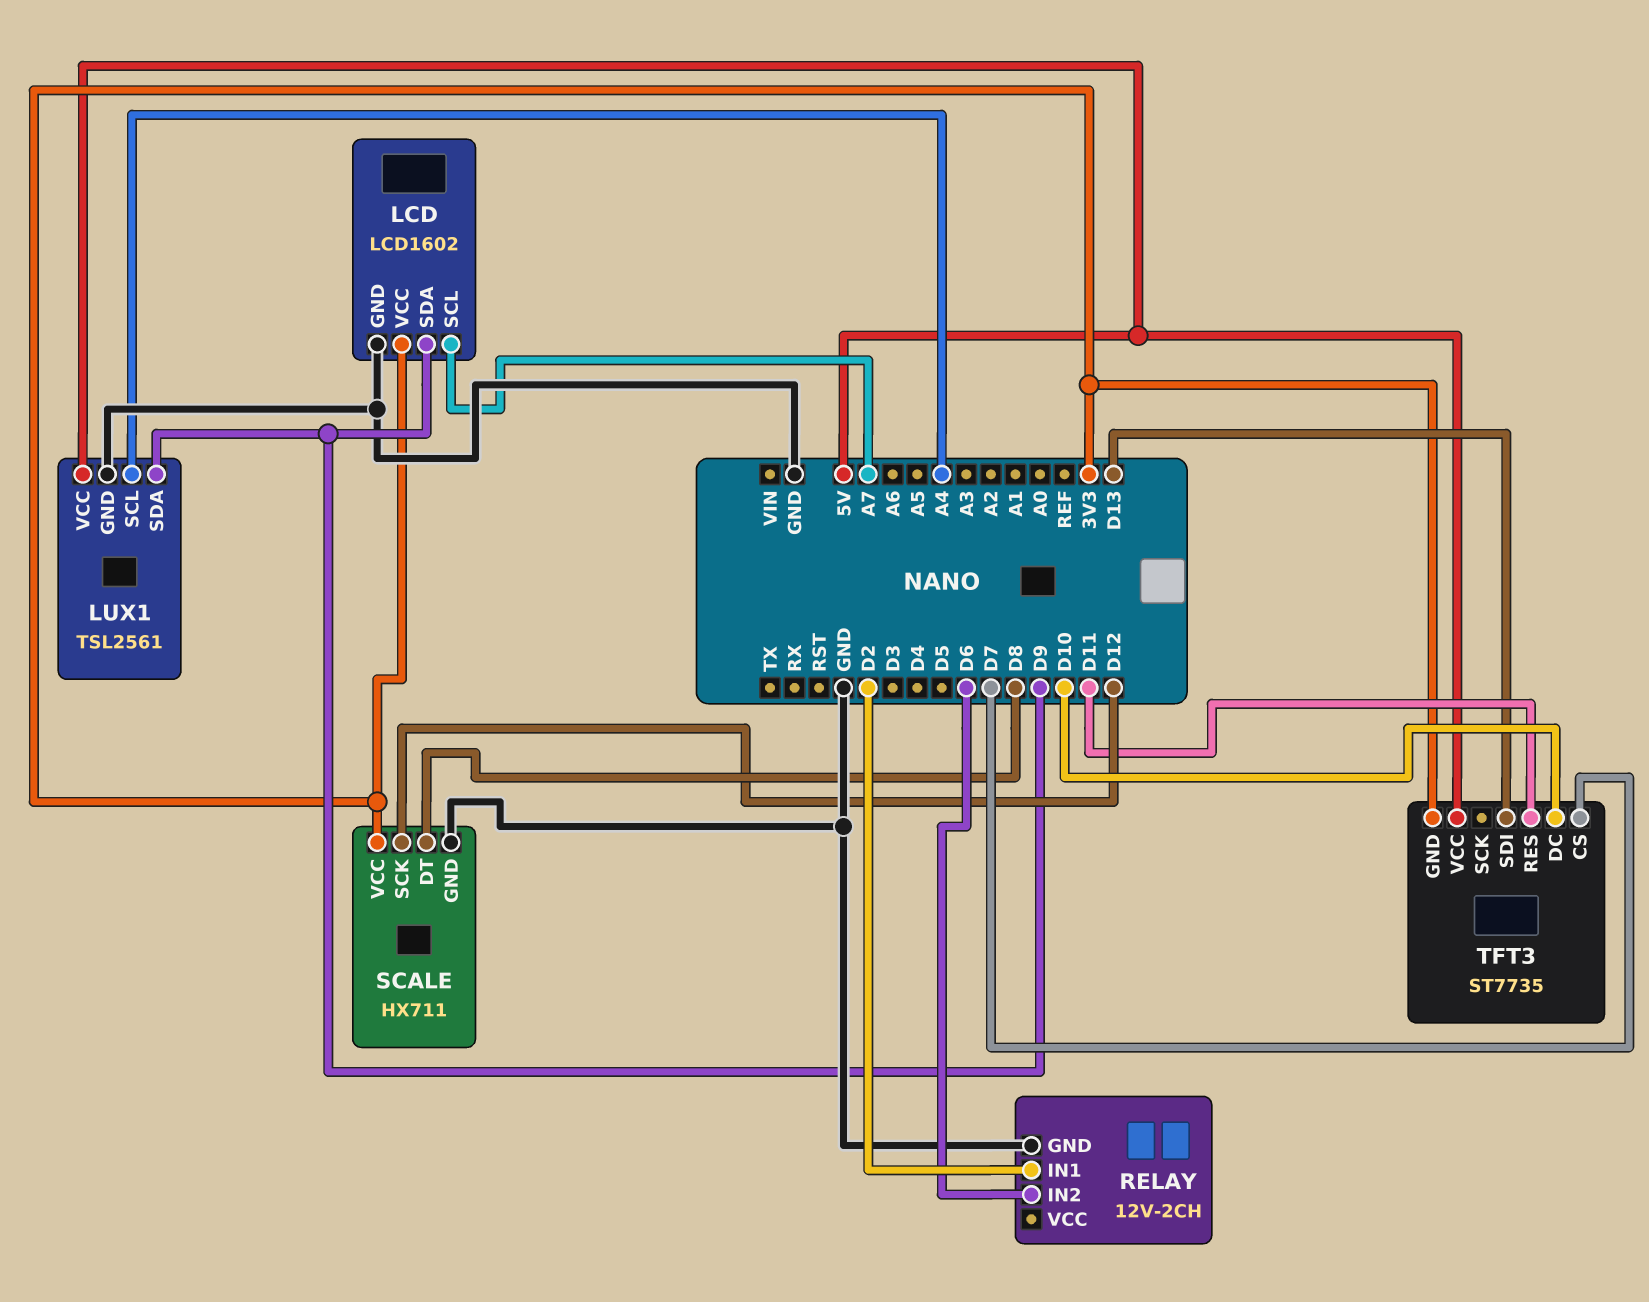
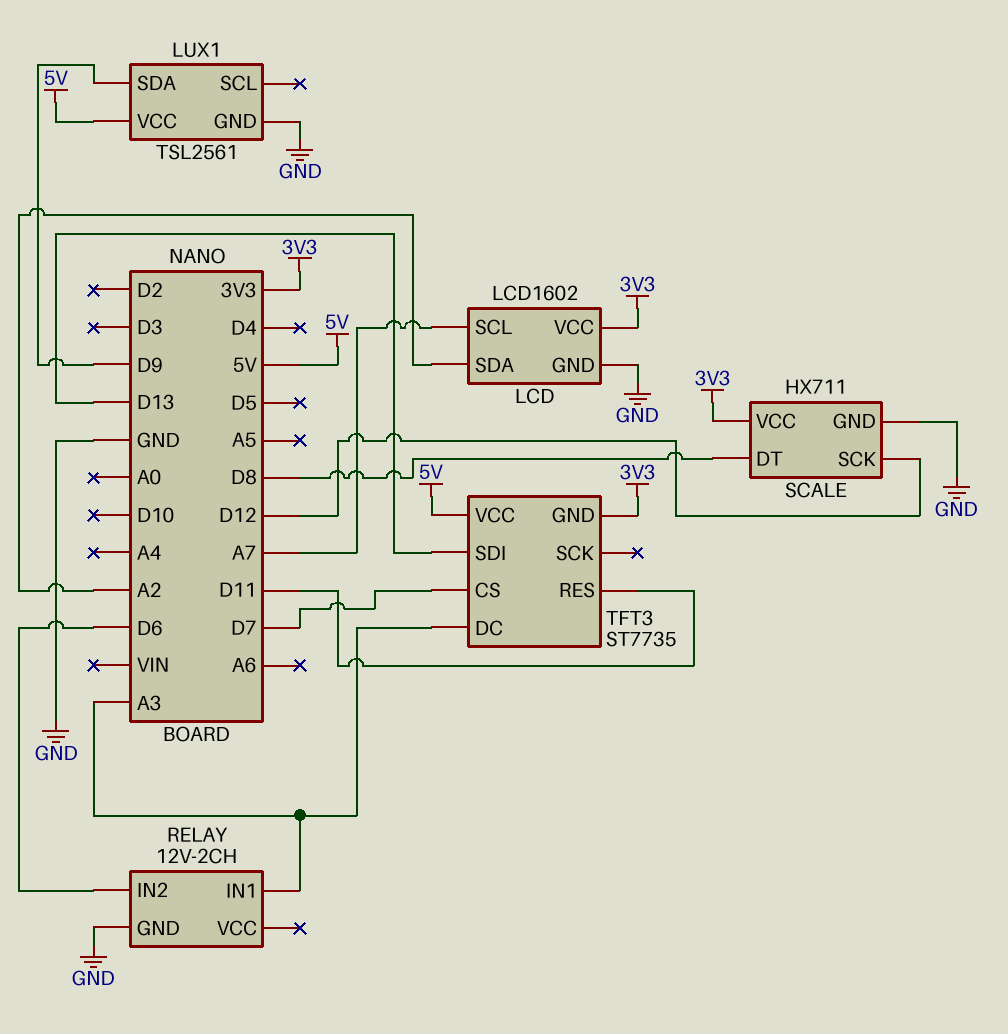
LCD pin SDA: D9 -> A2
LUX1 pin SCL: A4 -> none
RELAY pin IN1: D2 -> A3
TFT3 pin DC: D10 -> A3

